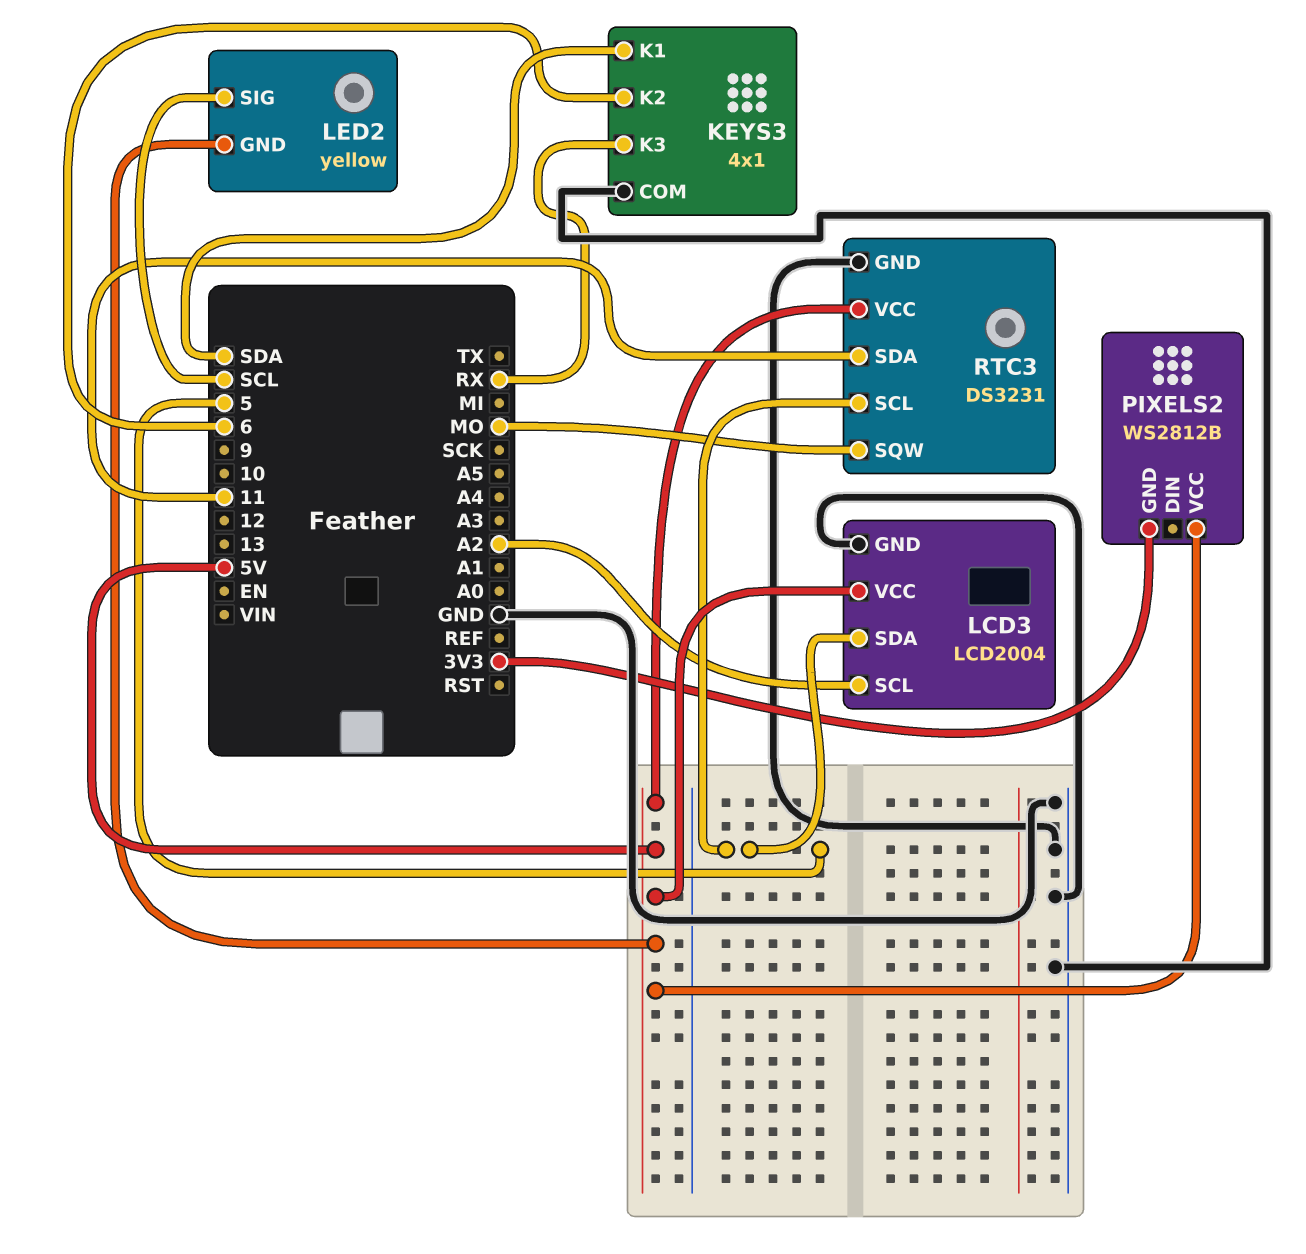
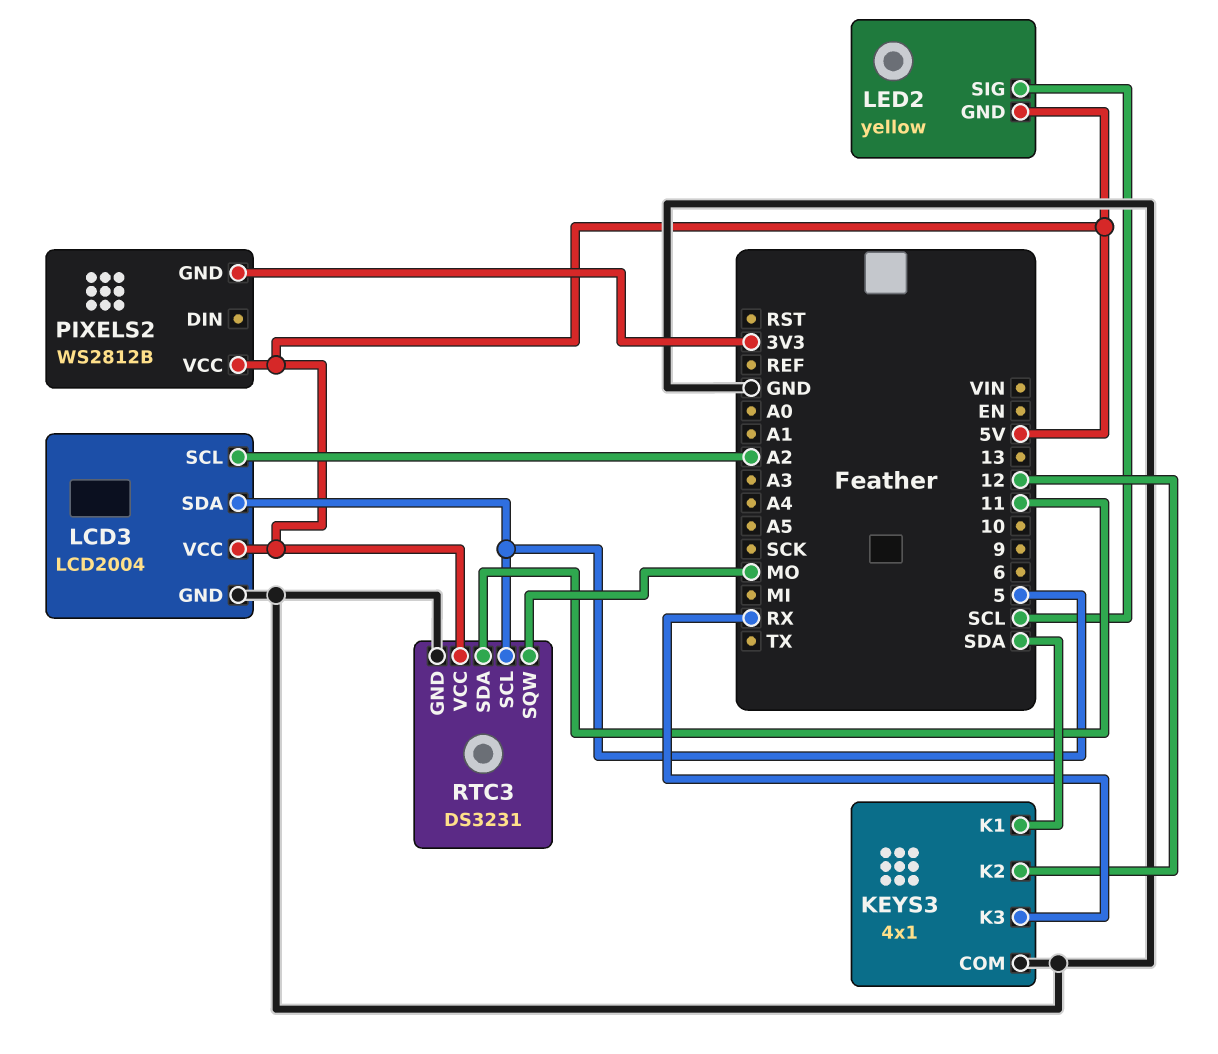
KEYS3 pin K2: 6 -> 12

